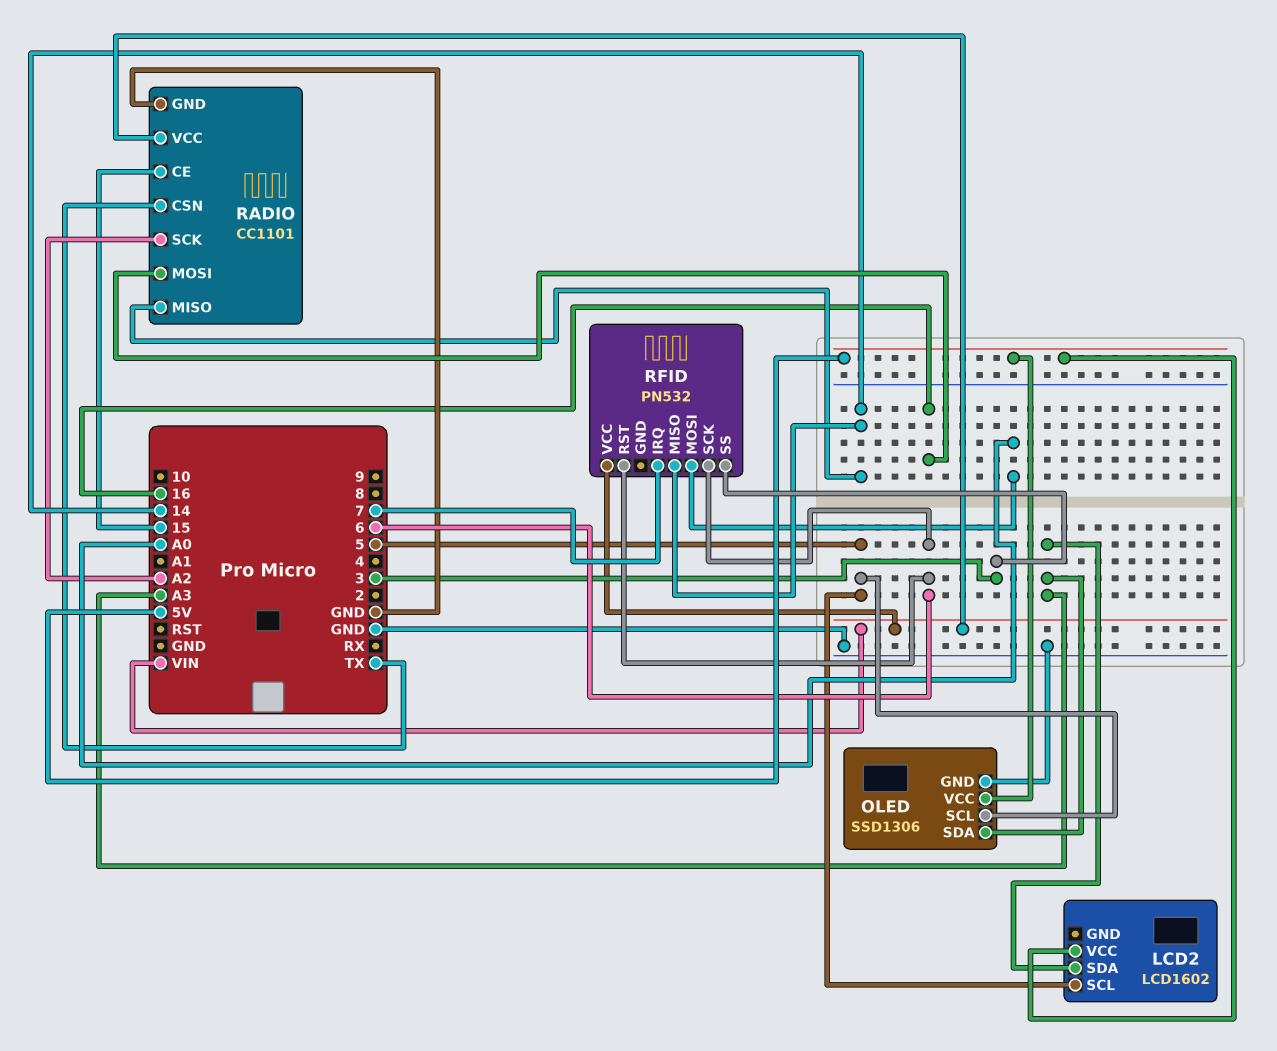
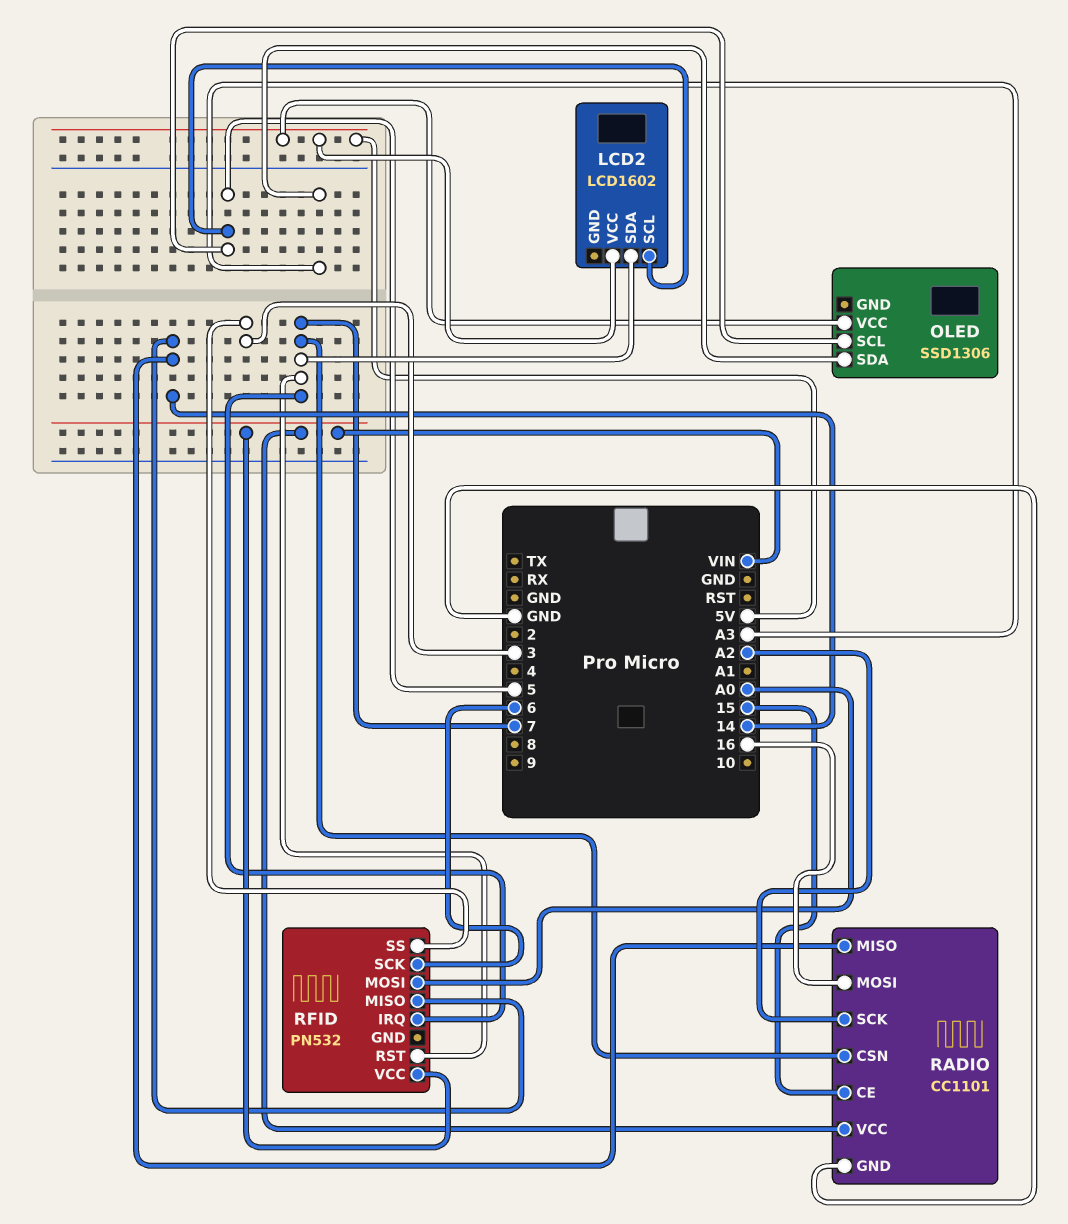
LCD2 pin SDA: A3 -> 7
OLED pin GND: GND -> none
RADIO pin CSN: TX -> 7
RFID pin RST: 6 -> 7

